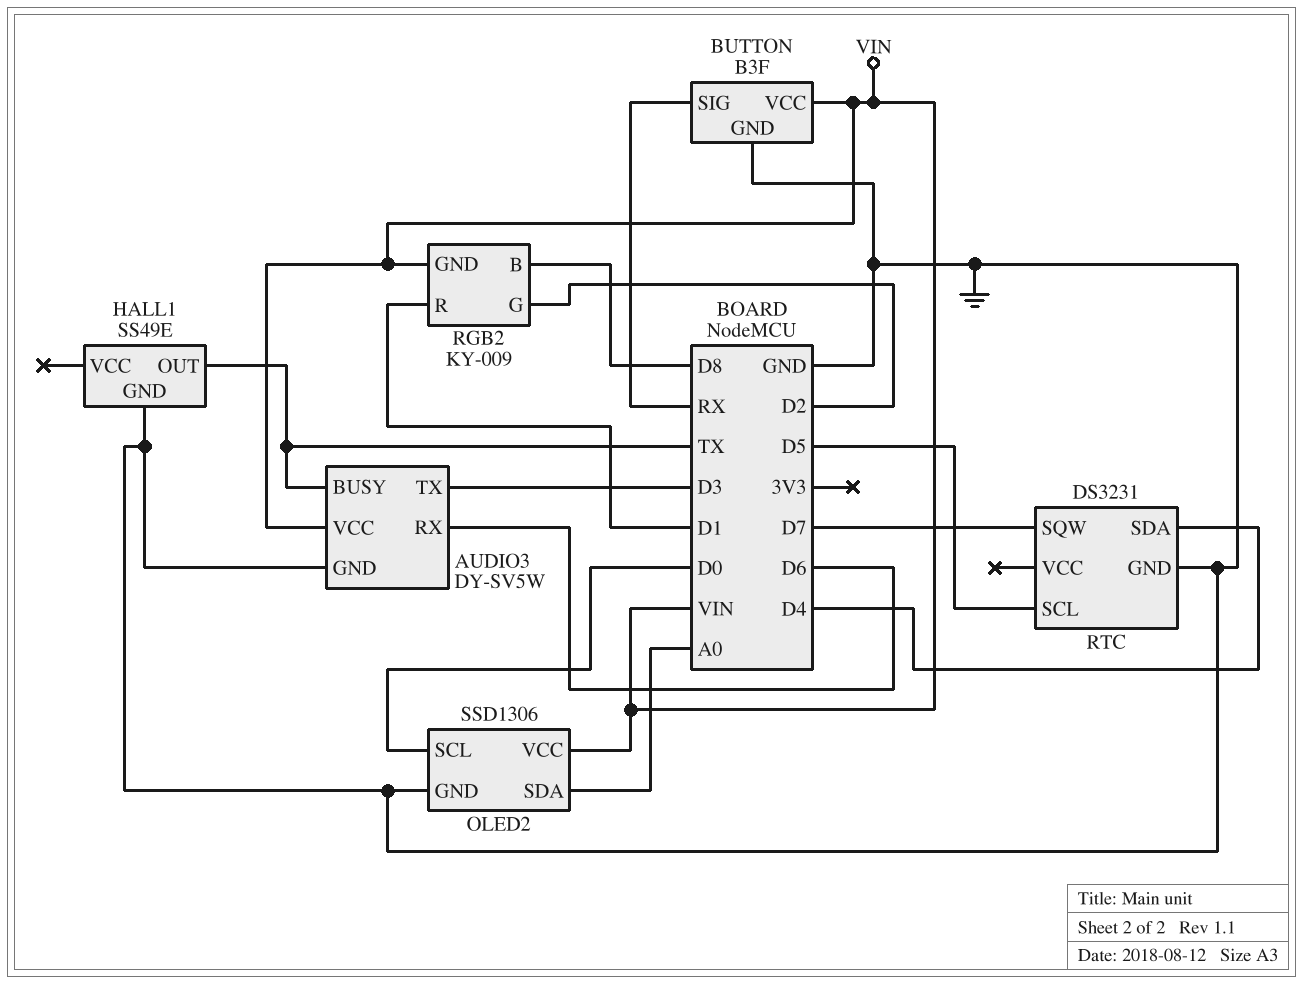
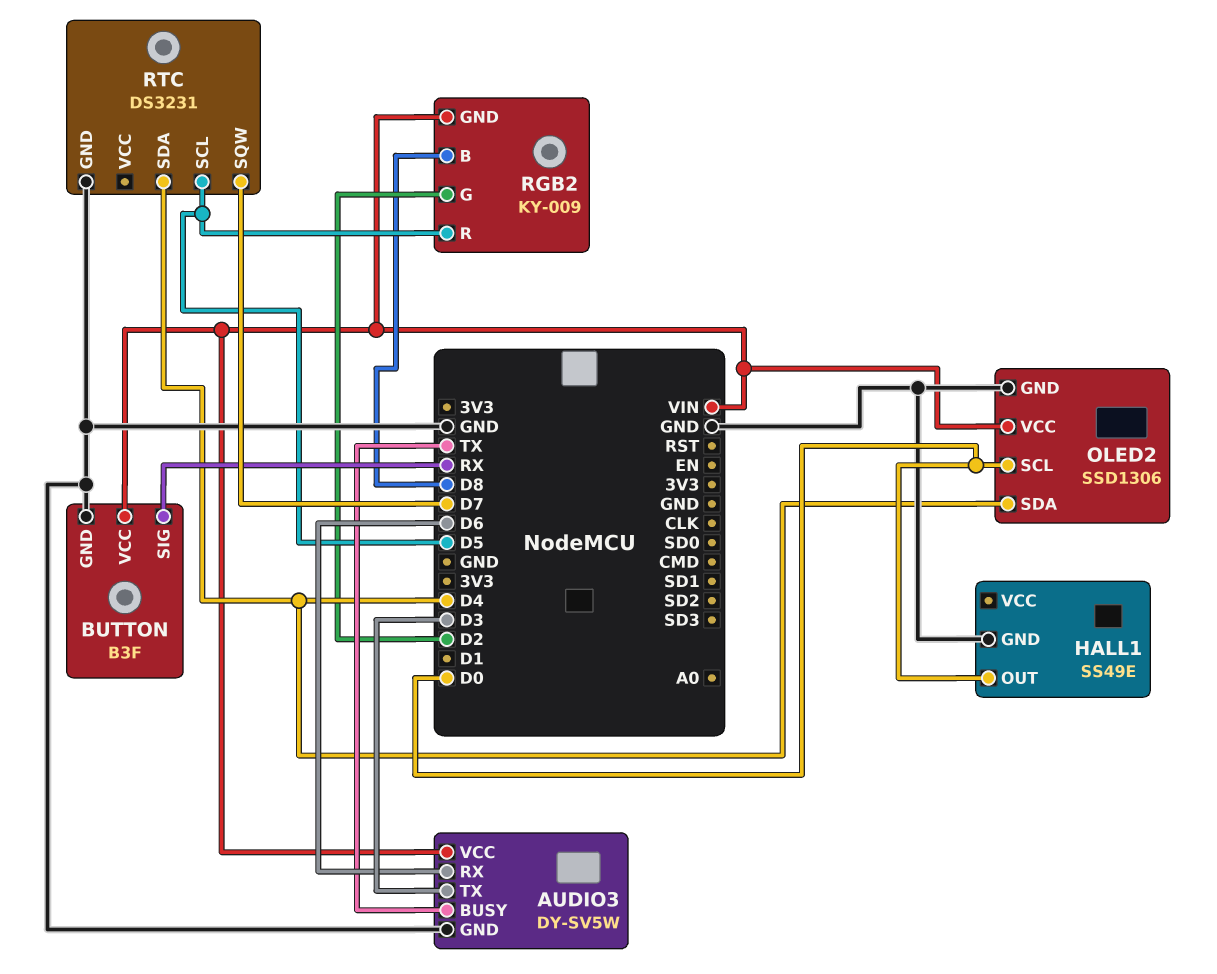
HALL1 pin OUT: TX -> D0
OLED2 pin SDA: A0 -> D4
RGB2 pin R: D1 -> D5

